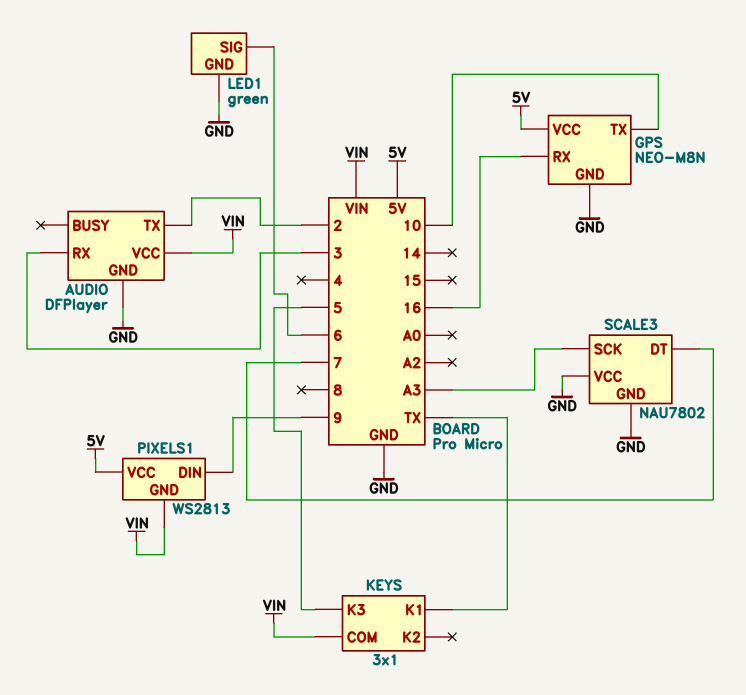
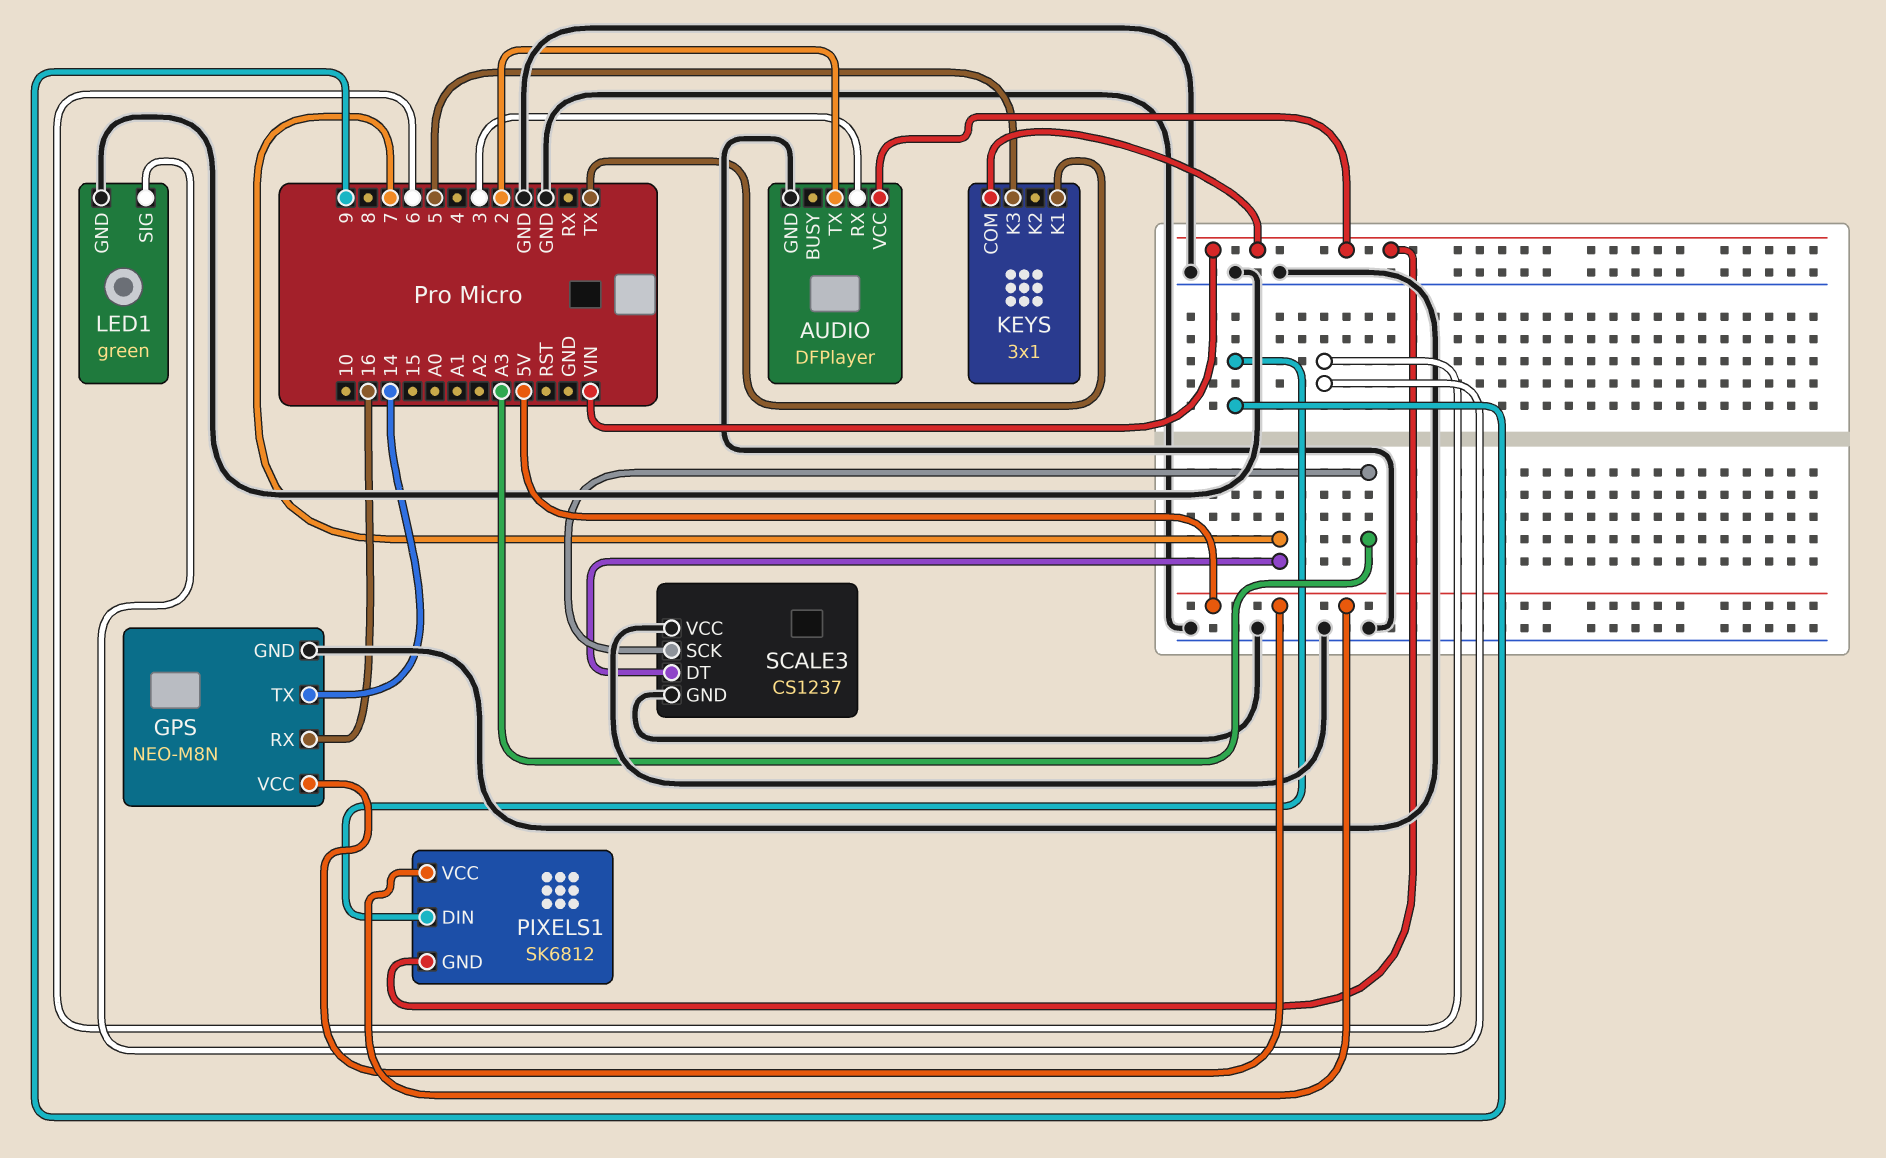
GPS pin TX: 10 -> 14
PIXELS1: WS2813 -> SK6812
SCALE3: NAU7802 -> CS1237

